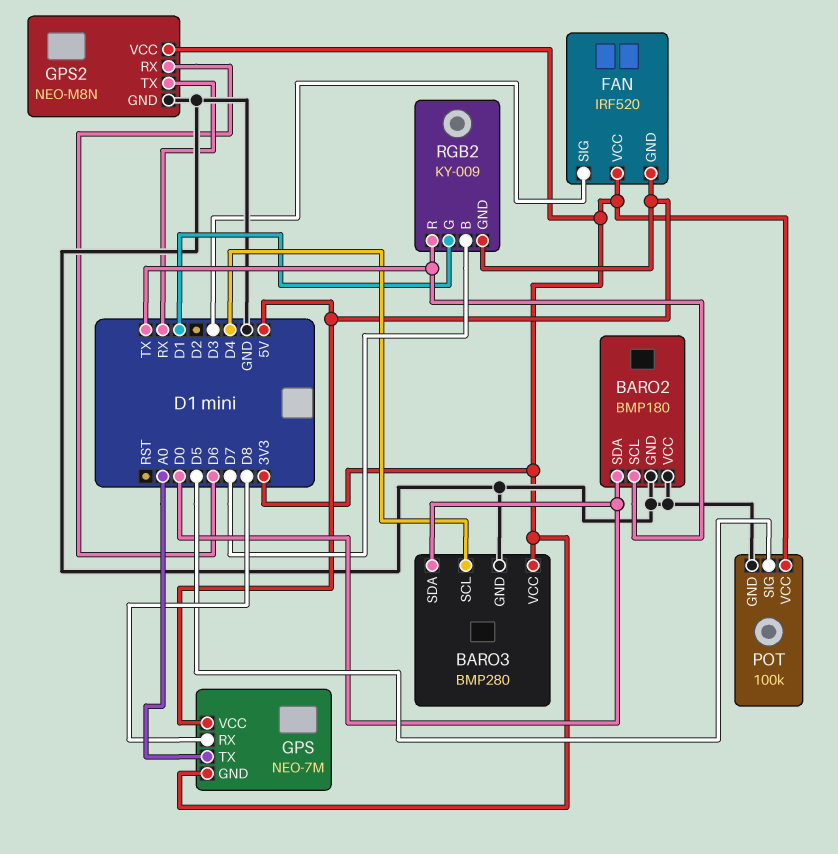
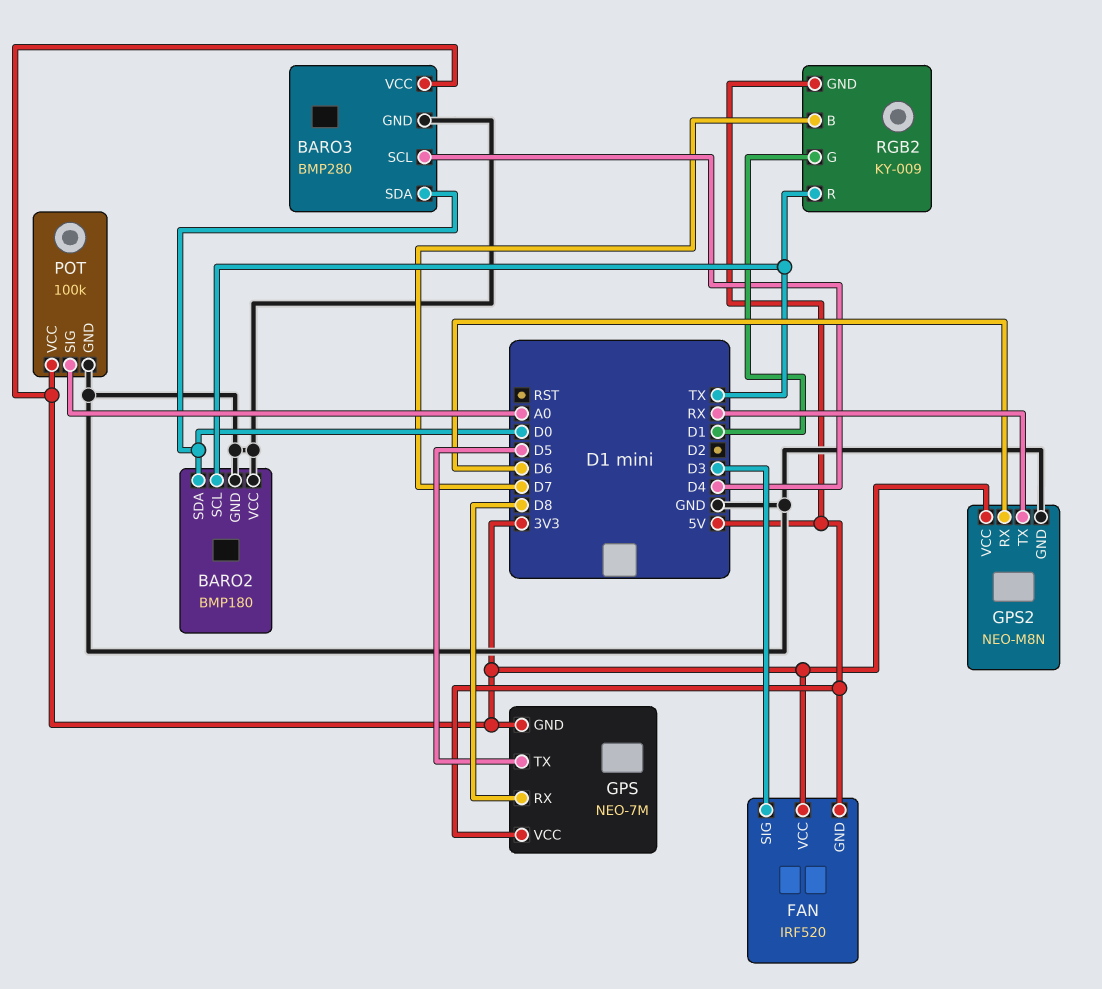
GPS pin TX: A0 -> D5
POT pin SIG: D5 -> A0

